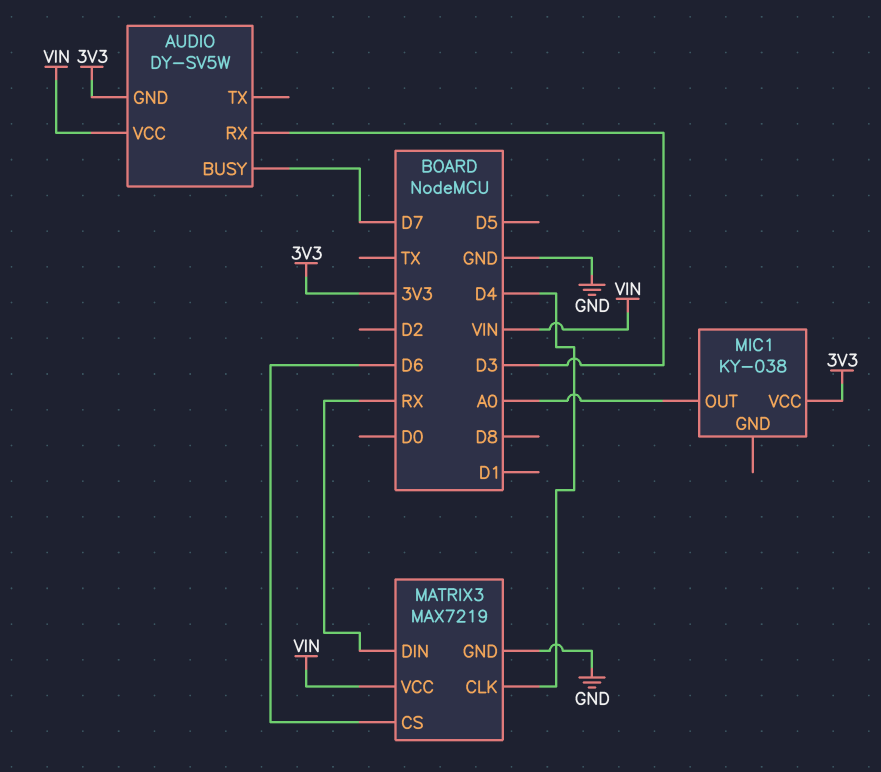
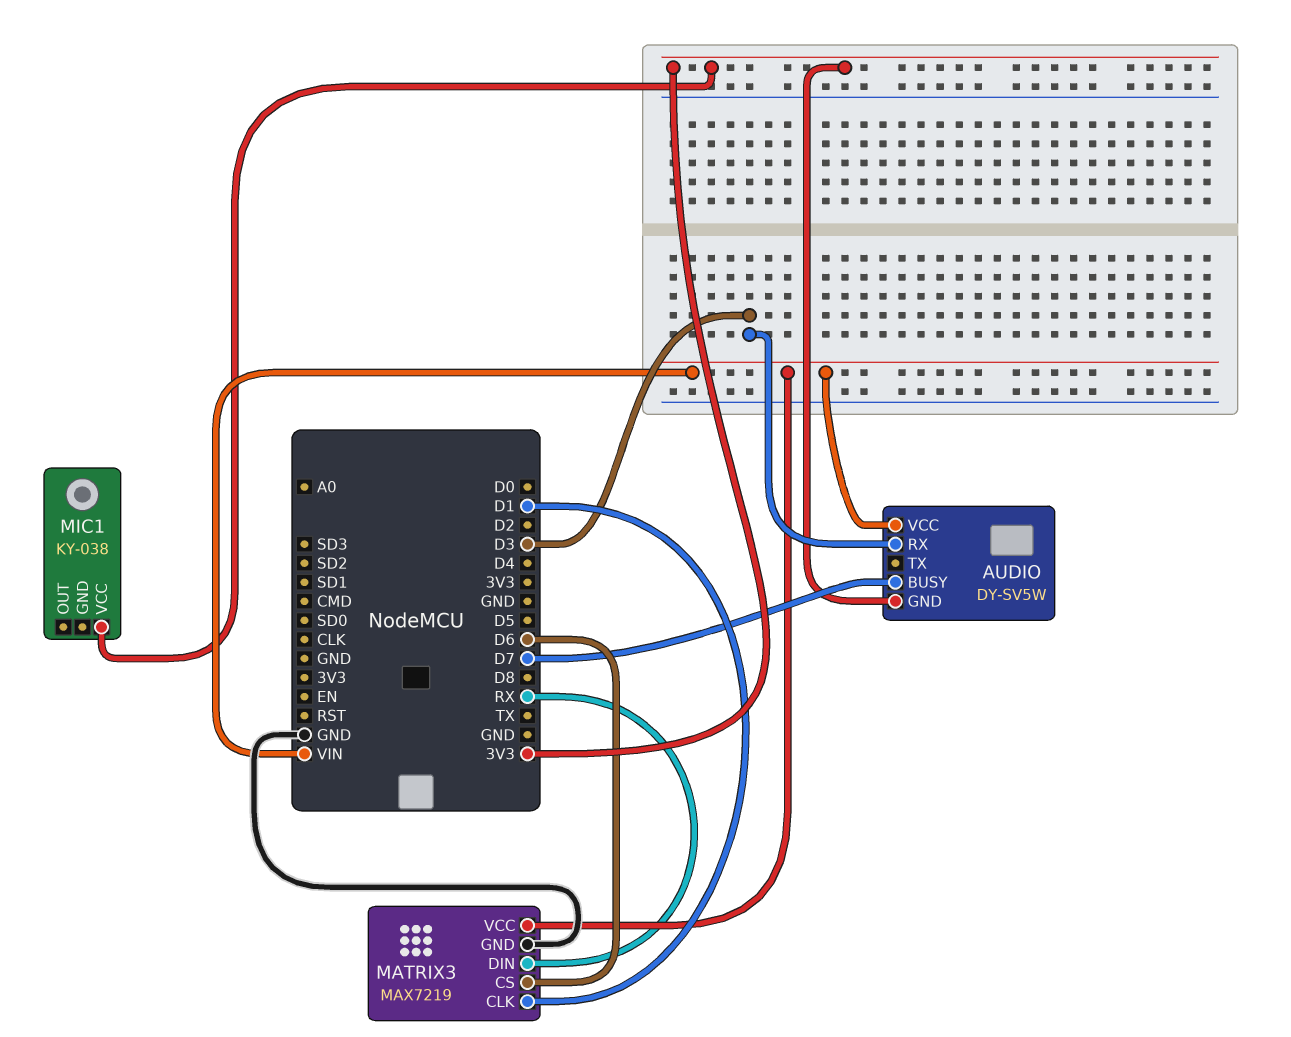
MATRIX3 pin CLK: D4 -> D1
MIC1 pin OUT: A0 -> none

